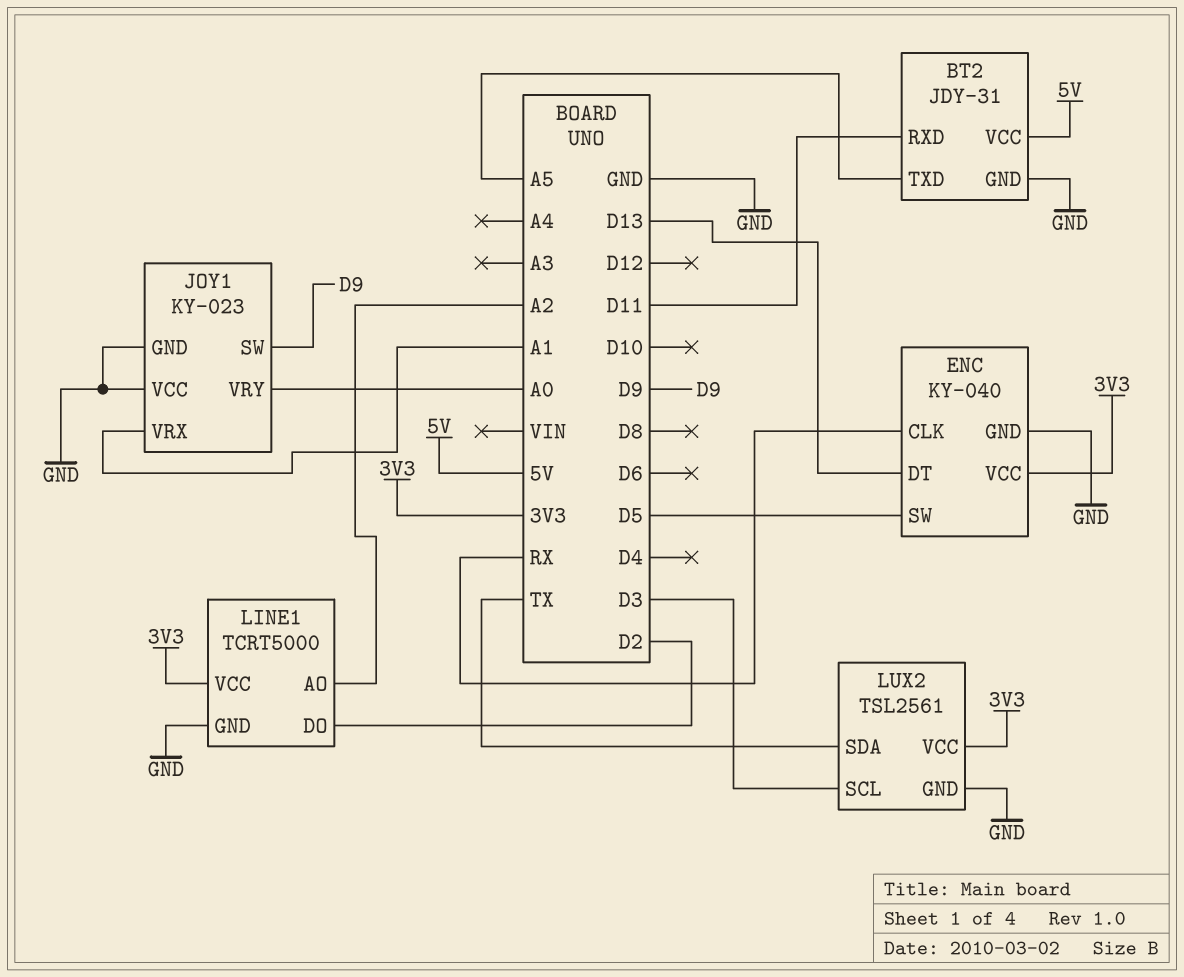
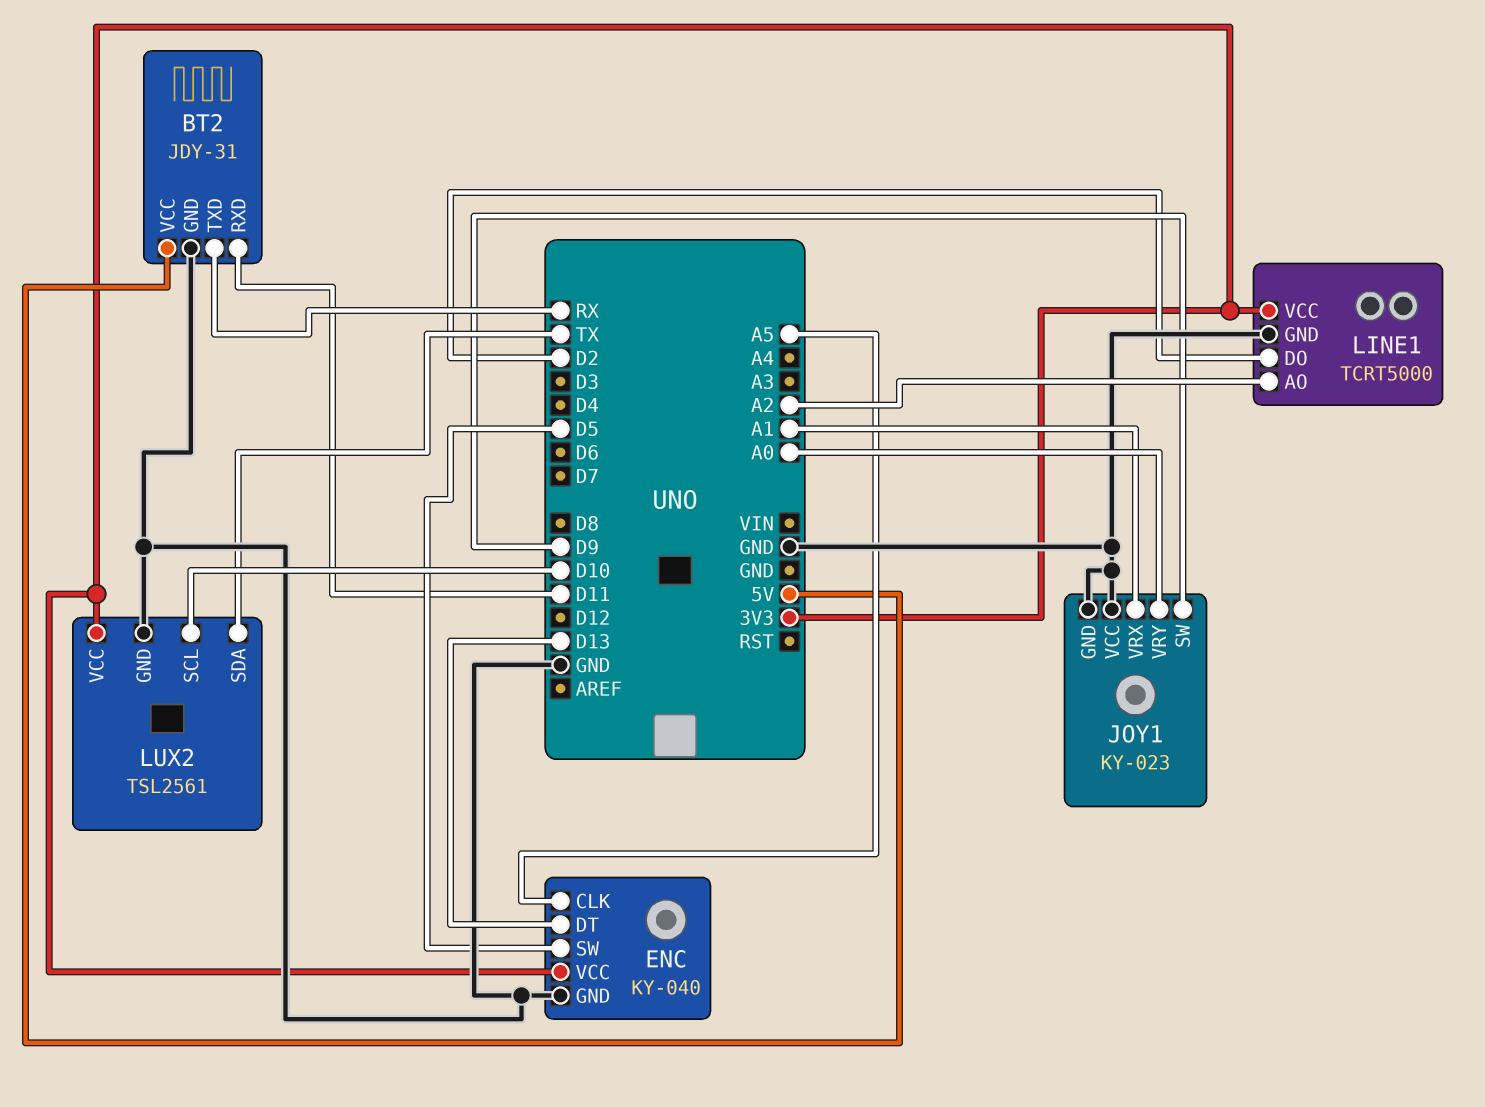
BT2 pin TXD: A5 -> RX
ENC pin CLK: RX -> A5
LUX2 pin SCL: D3 -> D10

